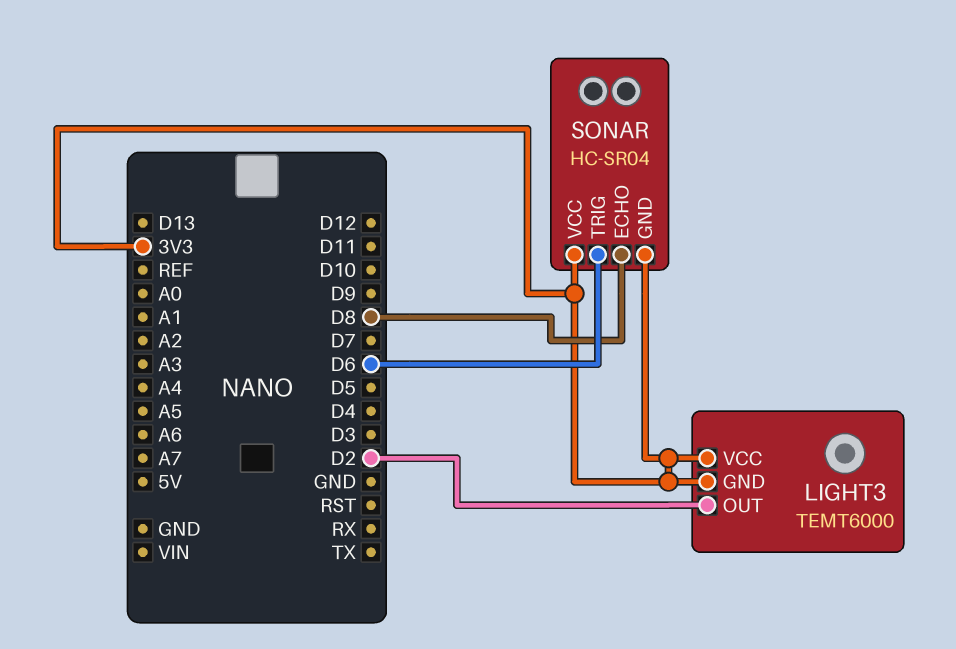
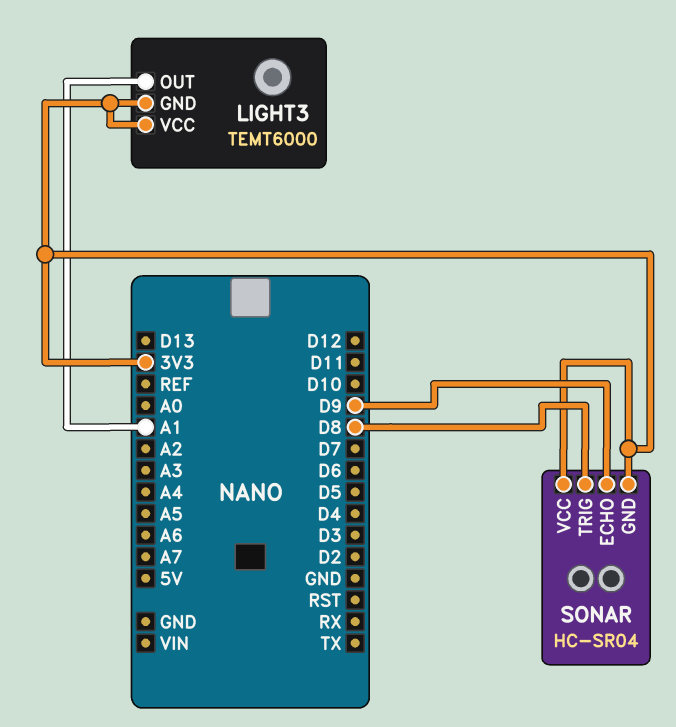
LIGHT3 pin OUT: D2 -> A1
SONAR pin ECHO: D8 -> D9
SONAR pin TRIG: D6 -> D8

